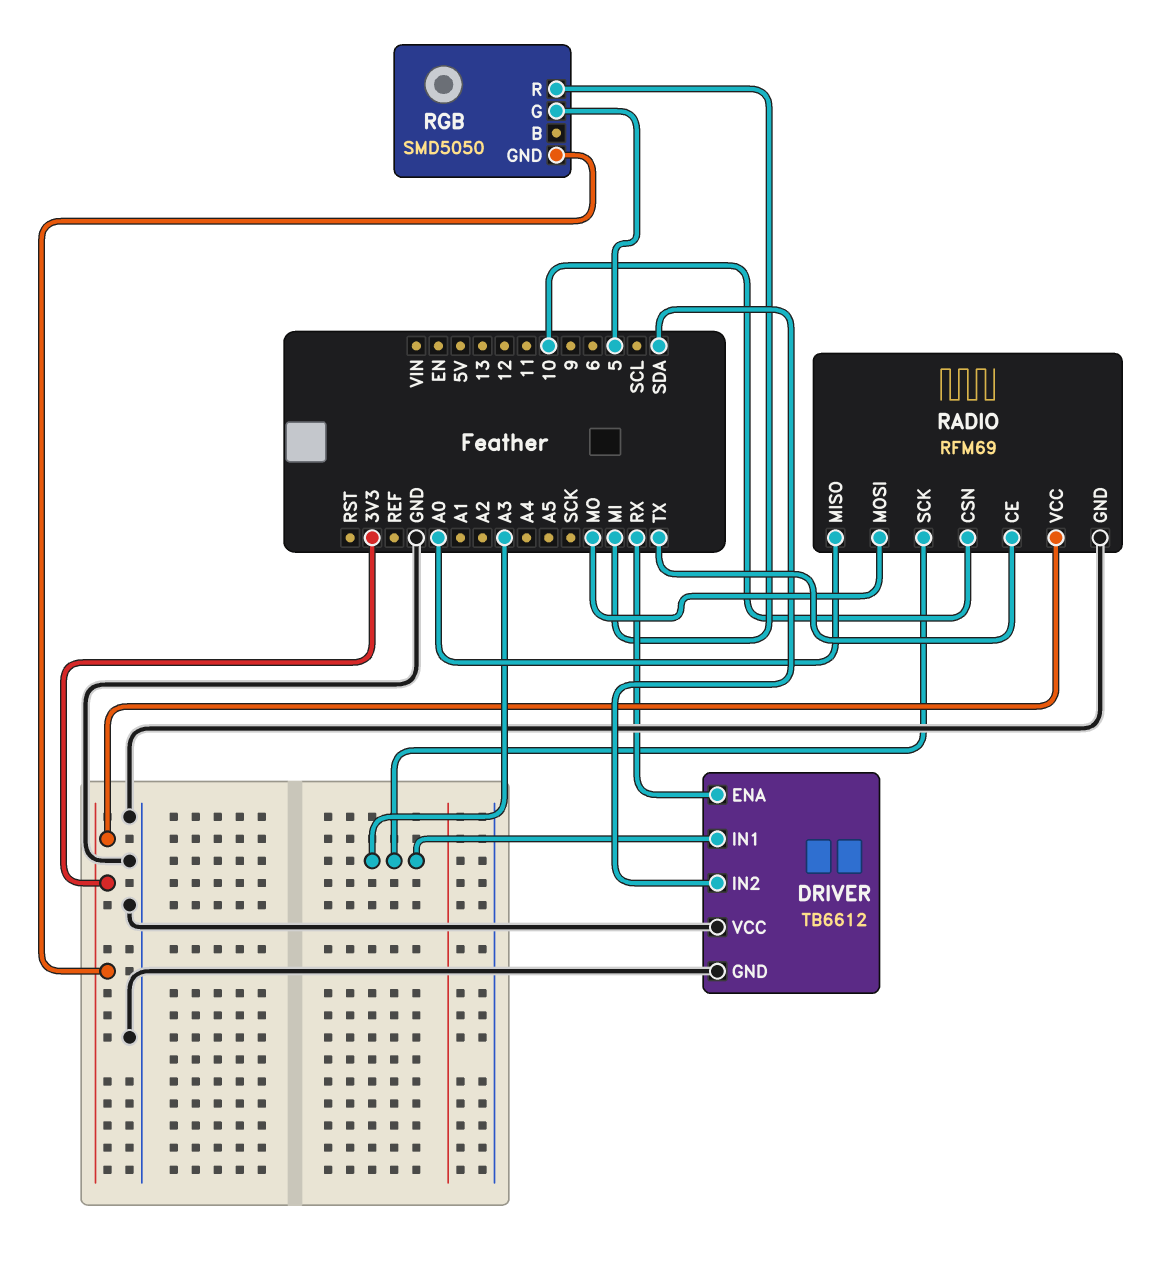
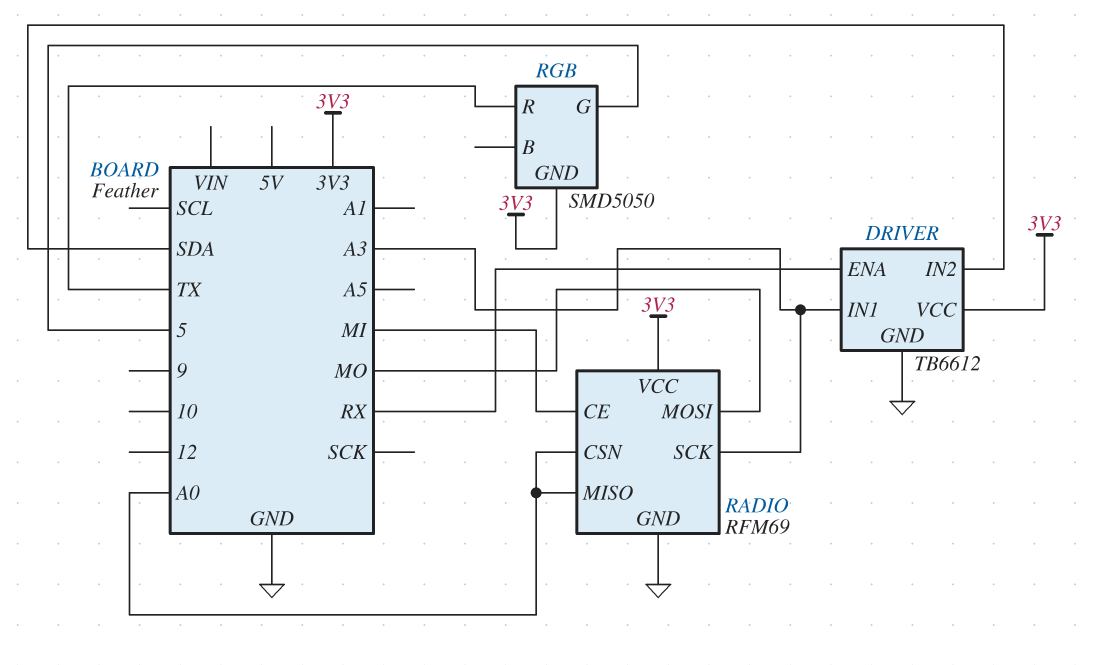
DRIVER pin VCC: GND -> 3V3
RADIO pin CE: TX -> MI
RADIO pin CSN: 10 -> A0
RGB pin R: MI -> TX

